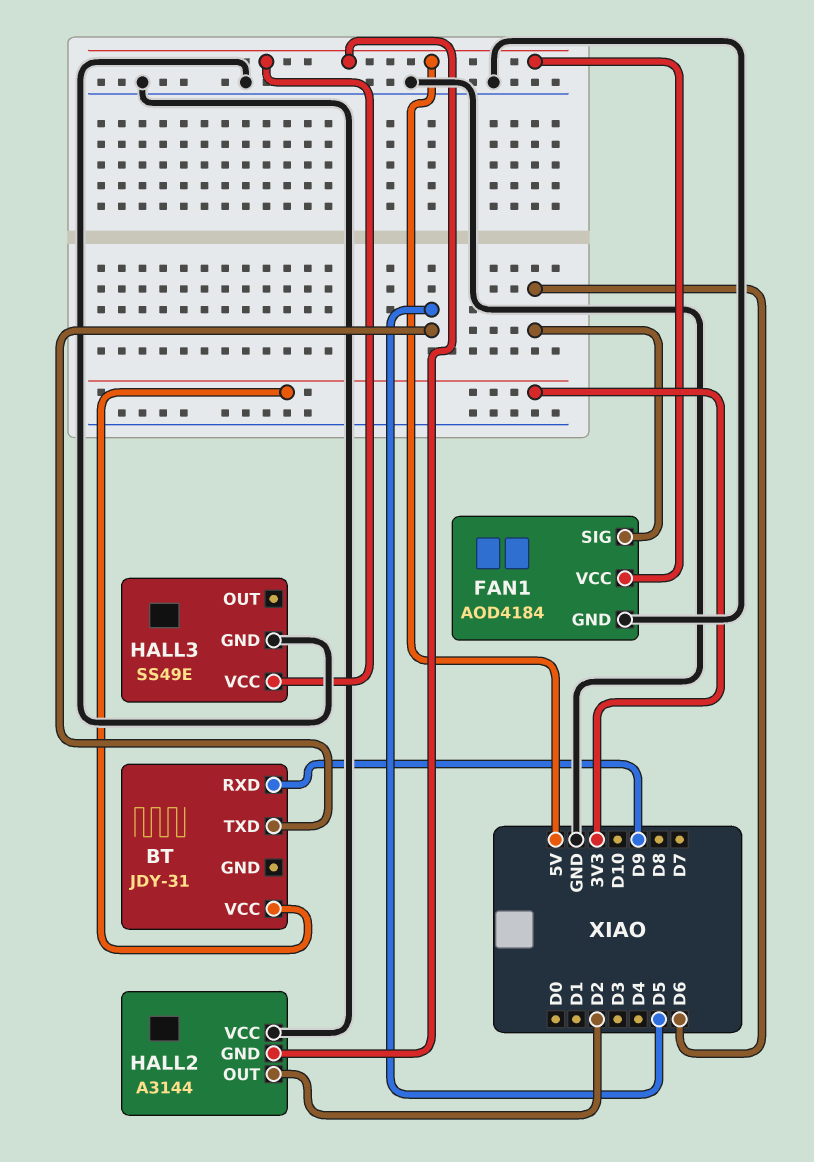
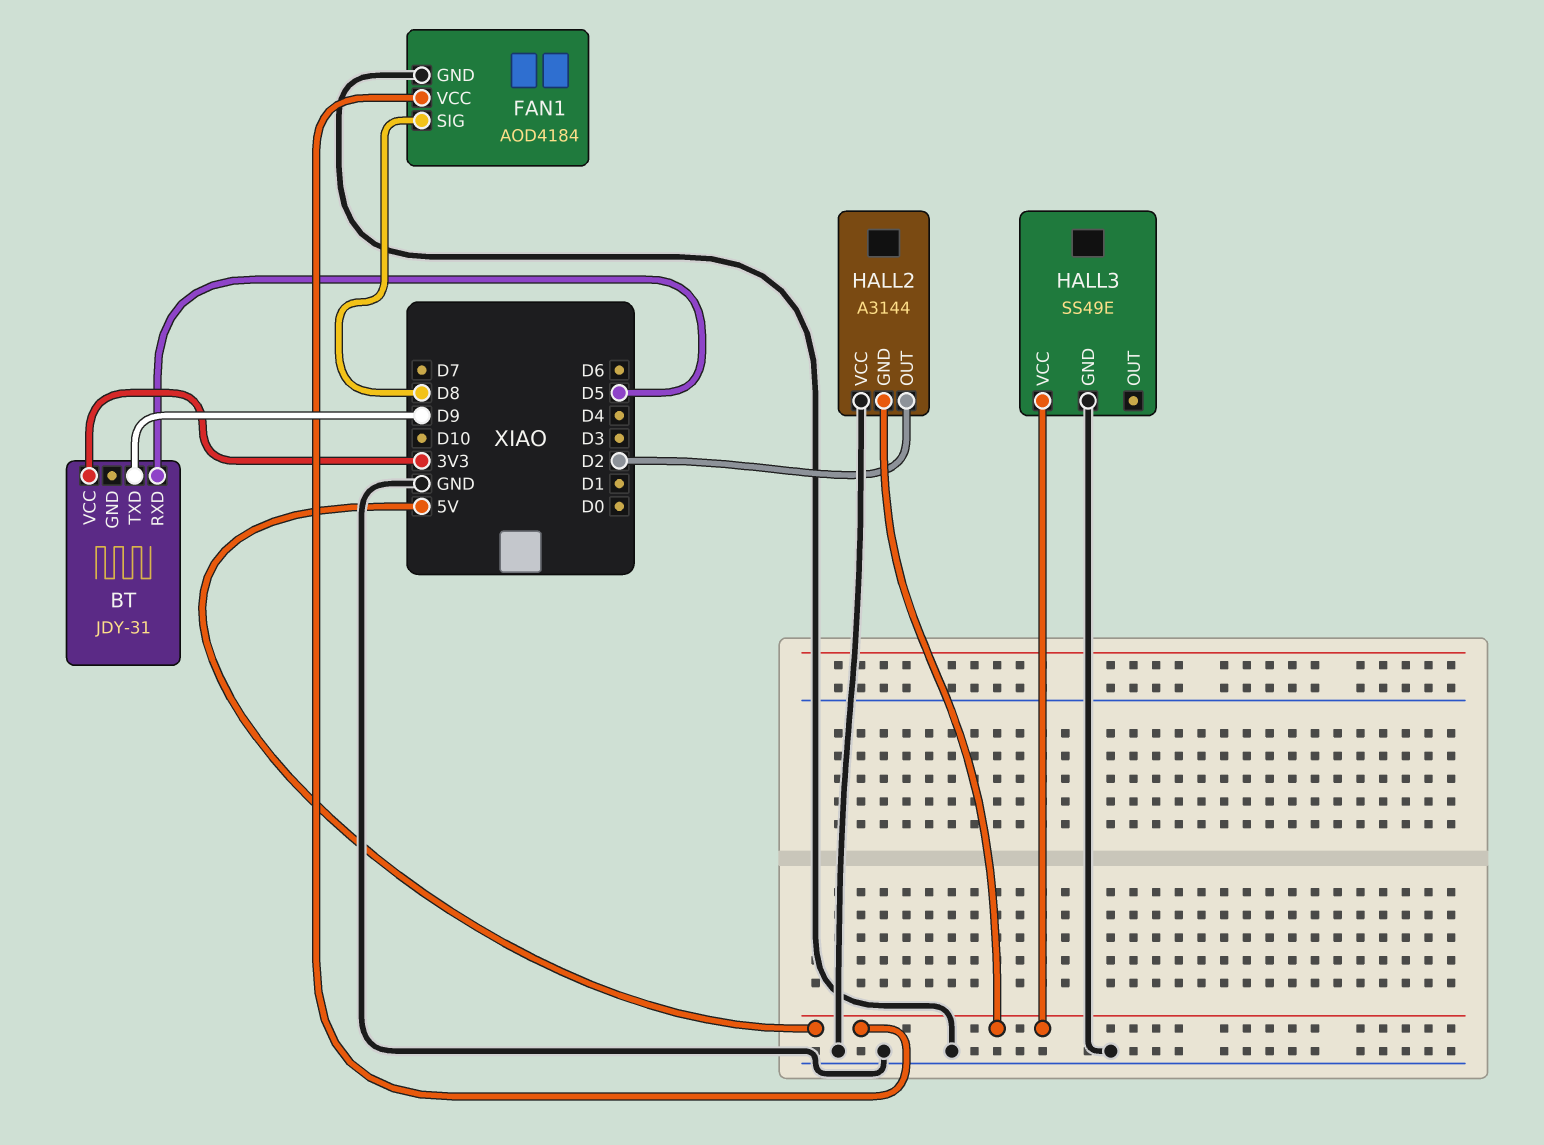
BT pin RXD: D9 -> D5
BT pin TXD: D5 -> D9
FAN1 pin SIG: D6 -> D8

